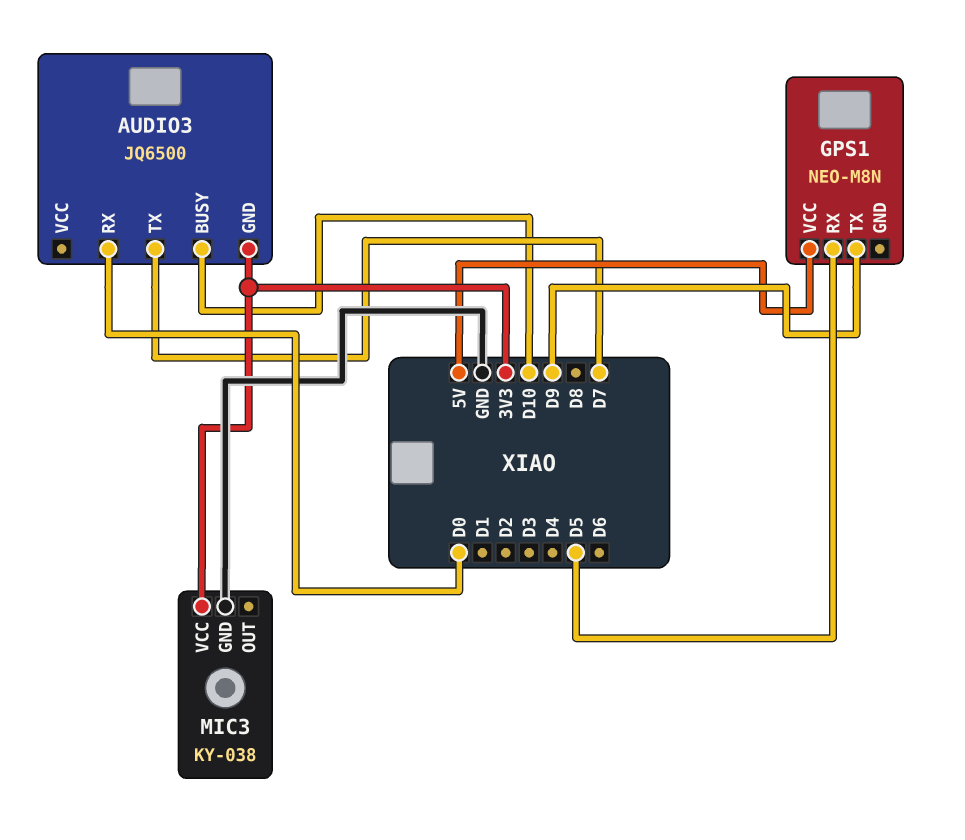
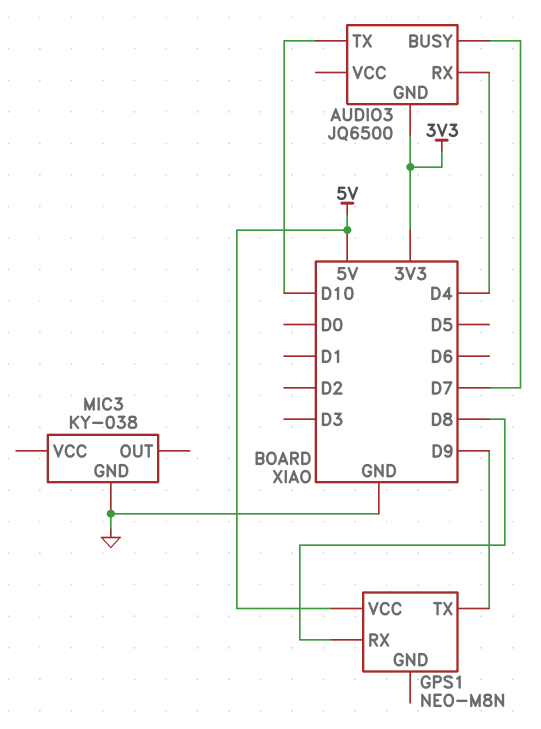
AUDIO3 pin BUSY: D10 -> D7
AUDIO3 pin RX: D0 -> D4
AUDIO3 pin TX: D7 -> D10
GPS1 pin RX: D5 -> D8
MIC3 pin VCC: 3V3 -> none

